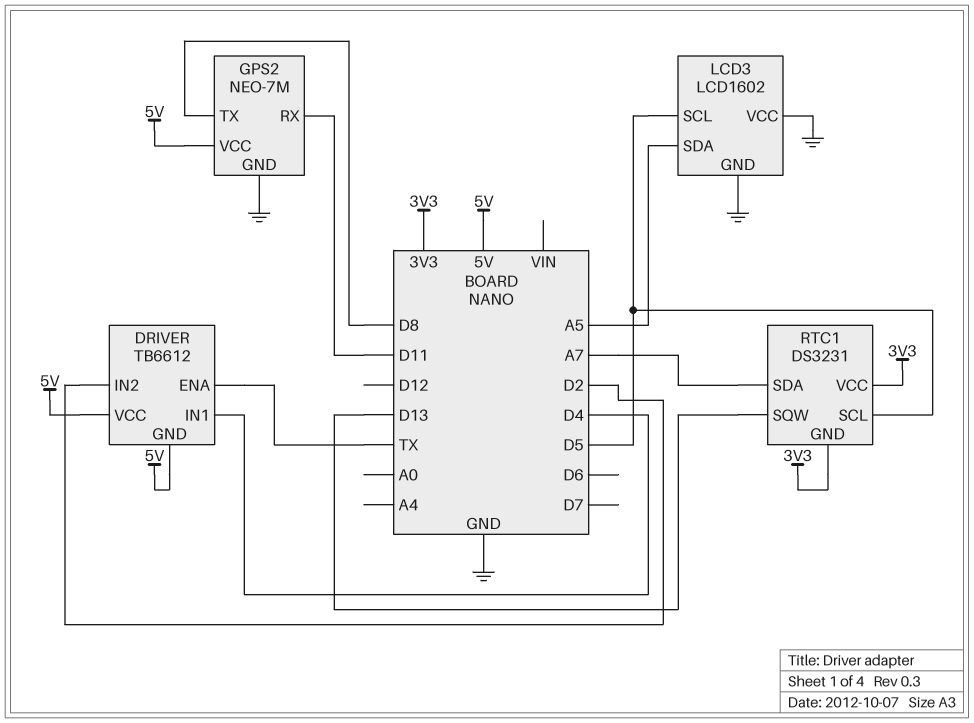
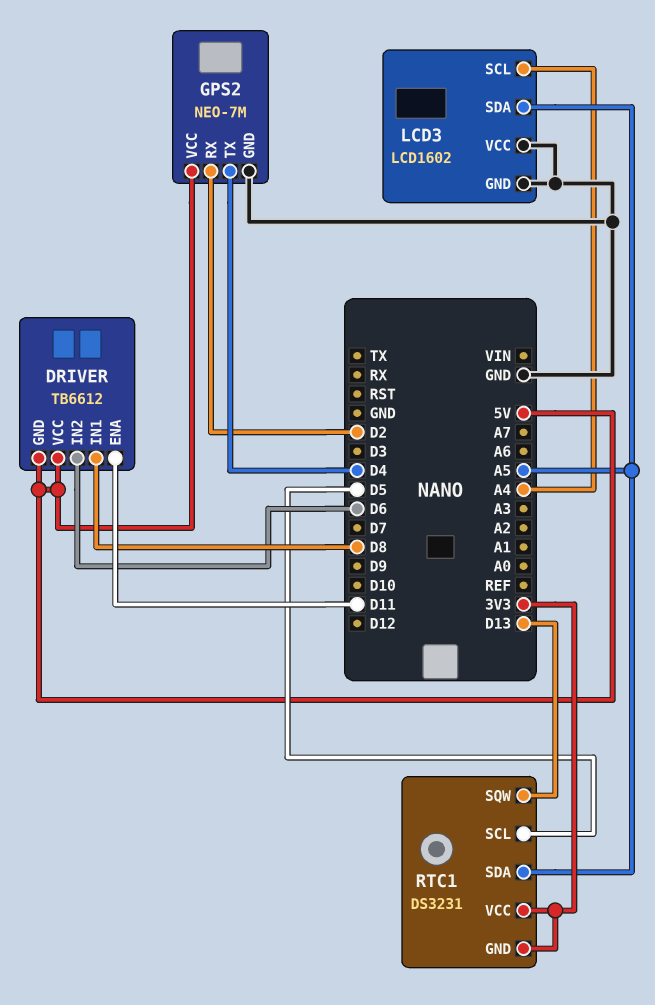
DRIVER pin ENA: TX -> D11
DRIVER pin IN1: D4 -> D8
DRIVER pin IN2: D2 -> D6
GPS2 pin RX: D11 -> D2
GPS2 pin TX: D8 -> D4
LCD3 pin SCL: D5 -> A4
RTC1 pin SDA: A7 -> A5

